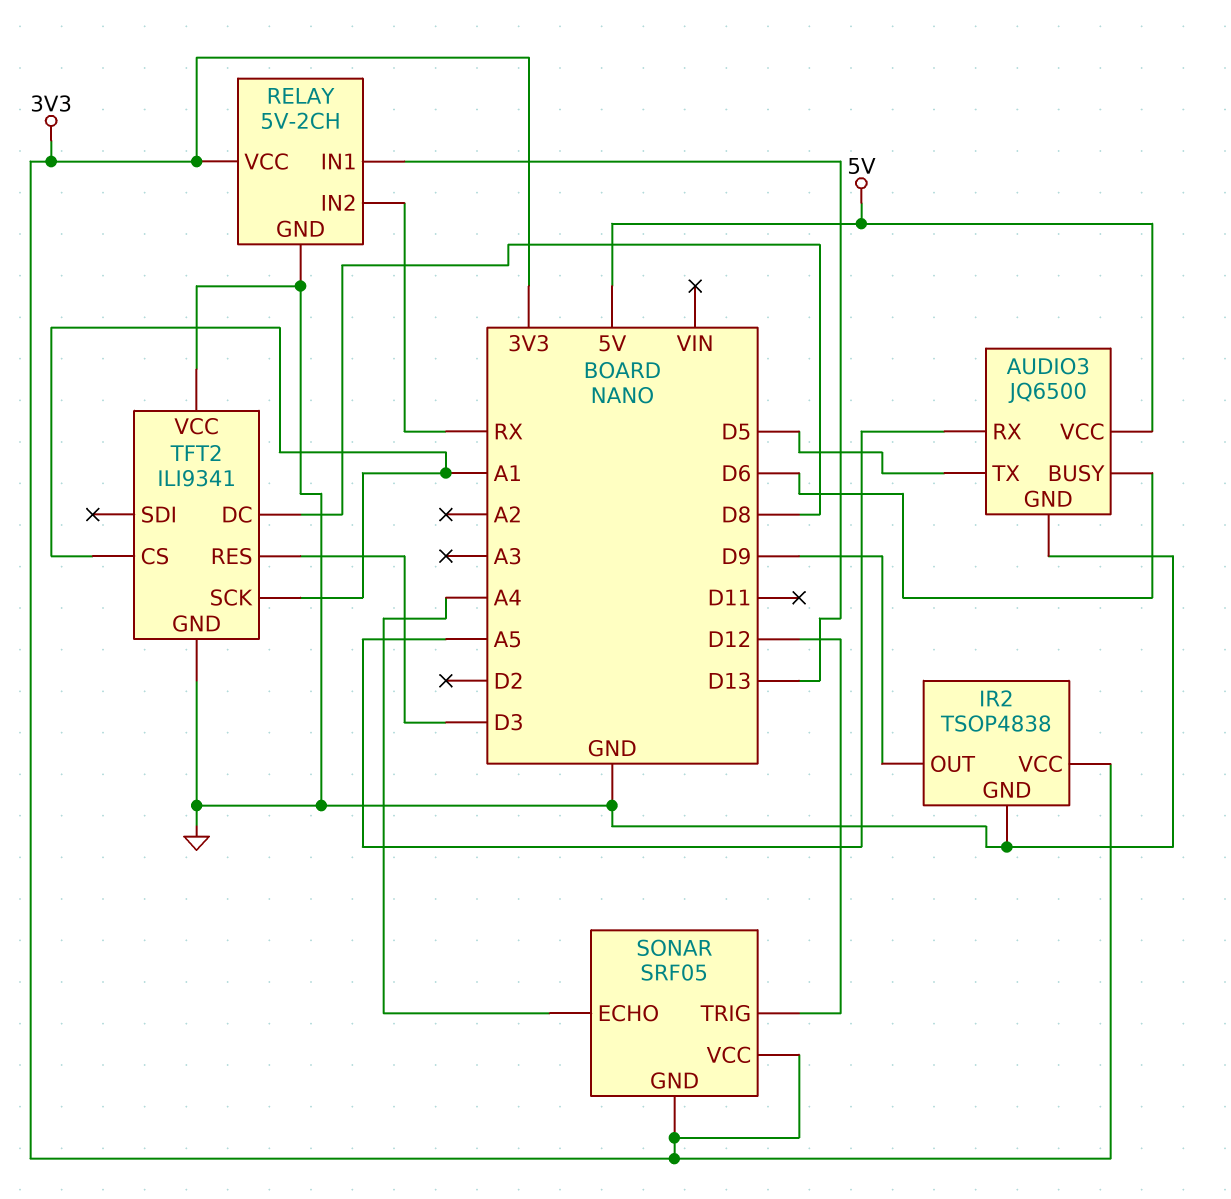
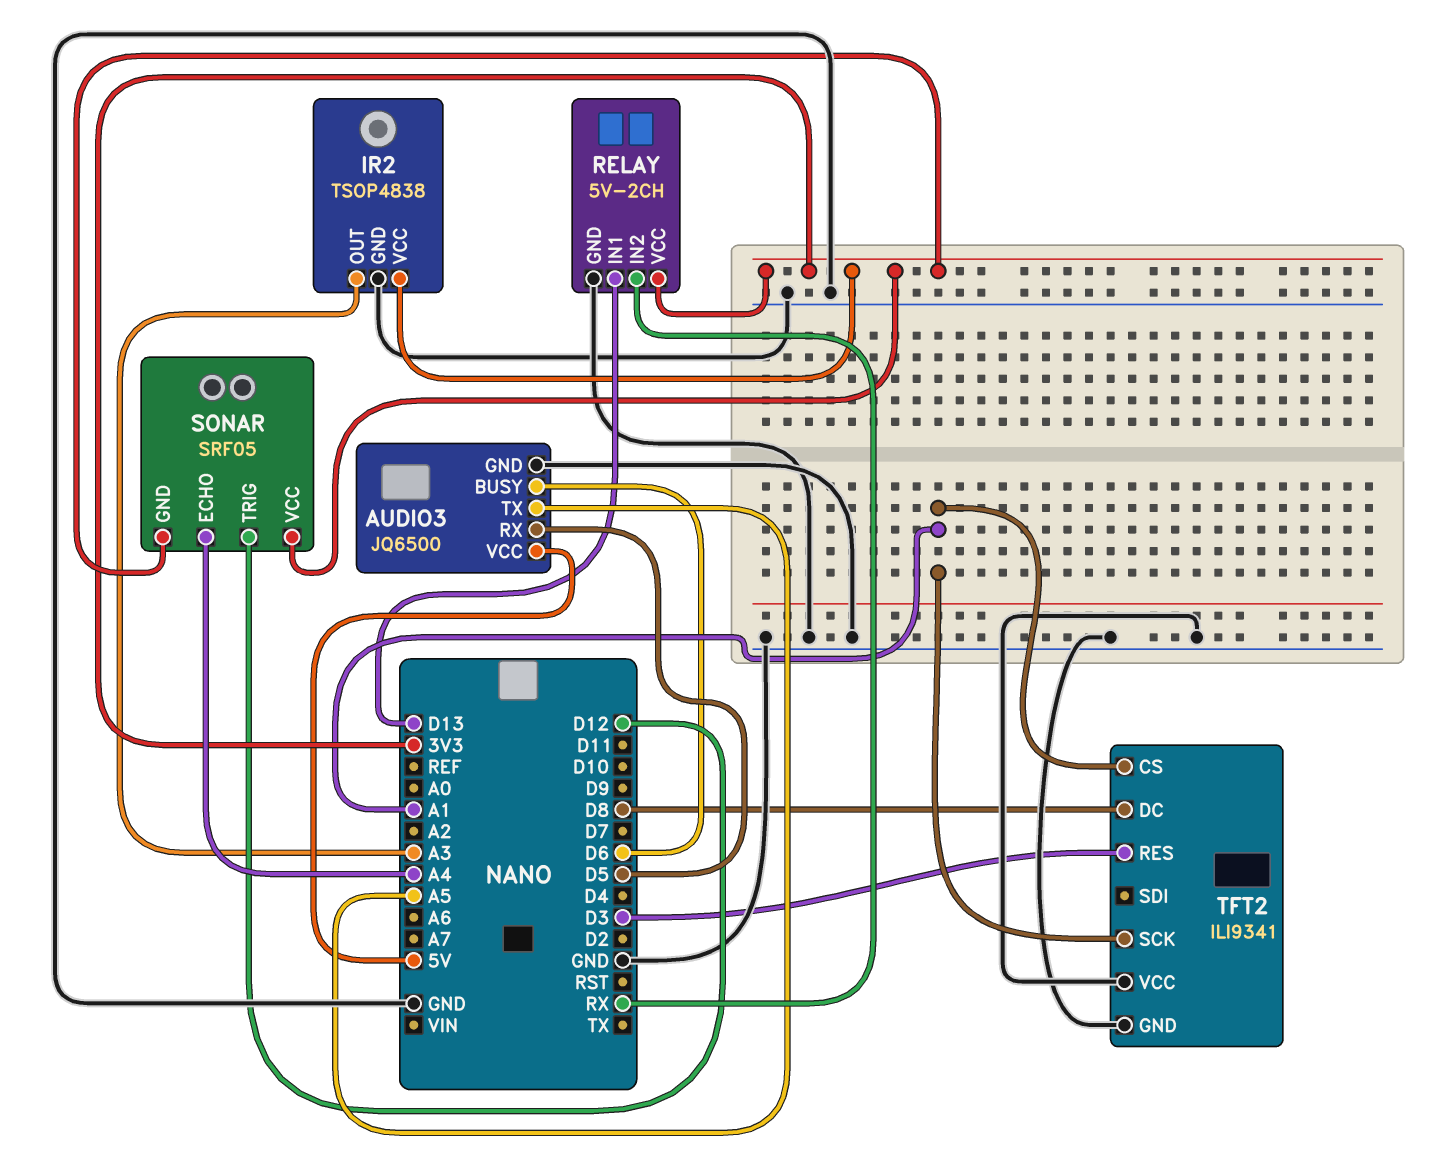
AUDIO3 pin RX: A5 -> D5
AUDIO3 pin TX: D5 -> A5
IR2 pin OUT: D9 -> A3

